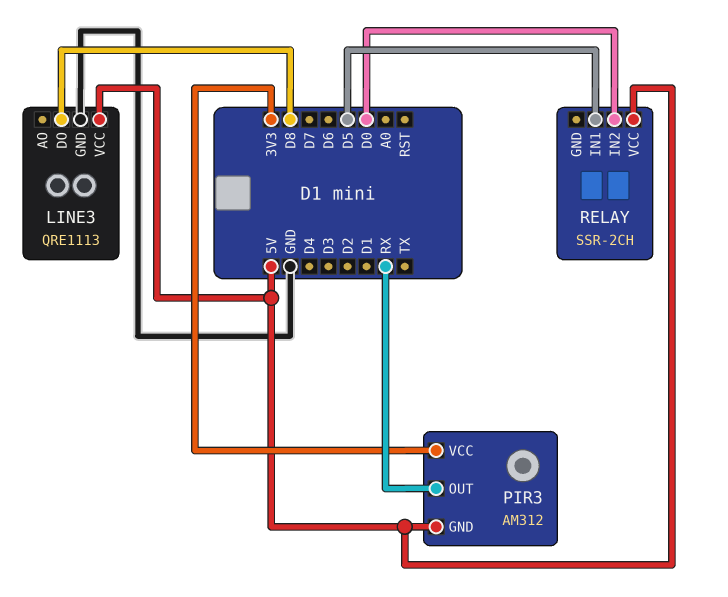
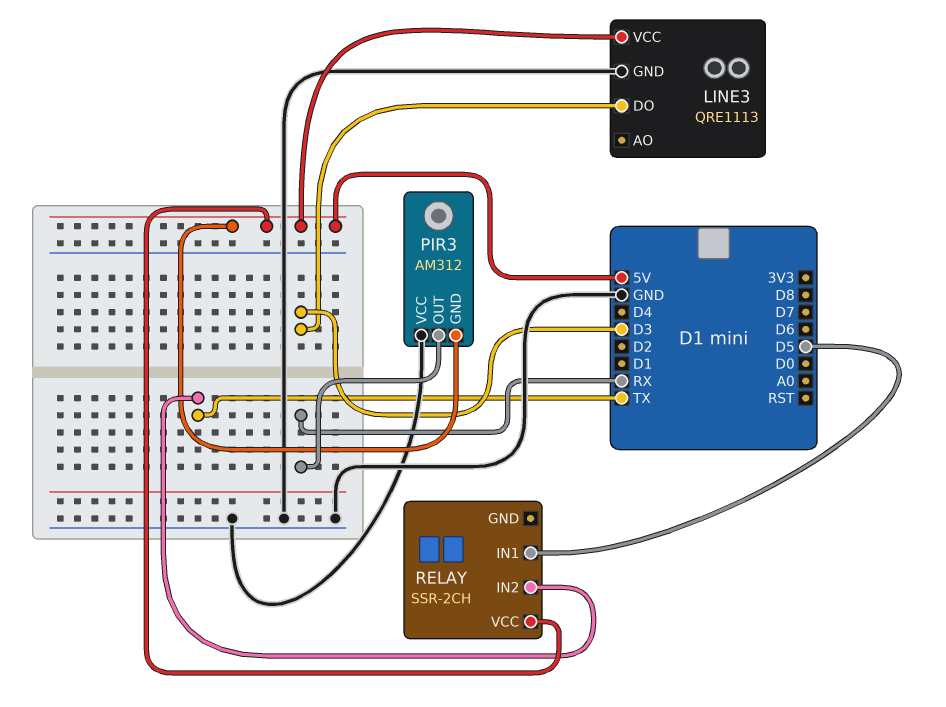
LINE3 pin DO: D8 -> D3
PIR3 pin VCC: 3V3 -> GND
RELAY pin IN2: D0 -> TX

